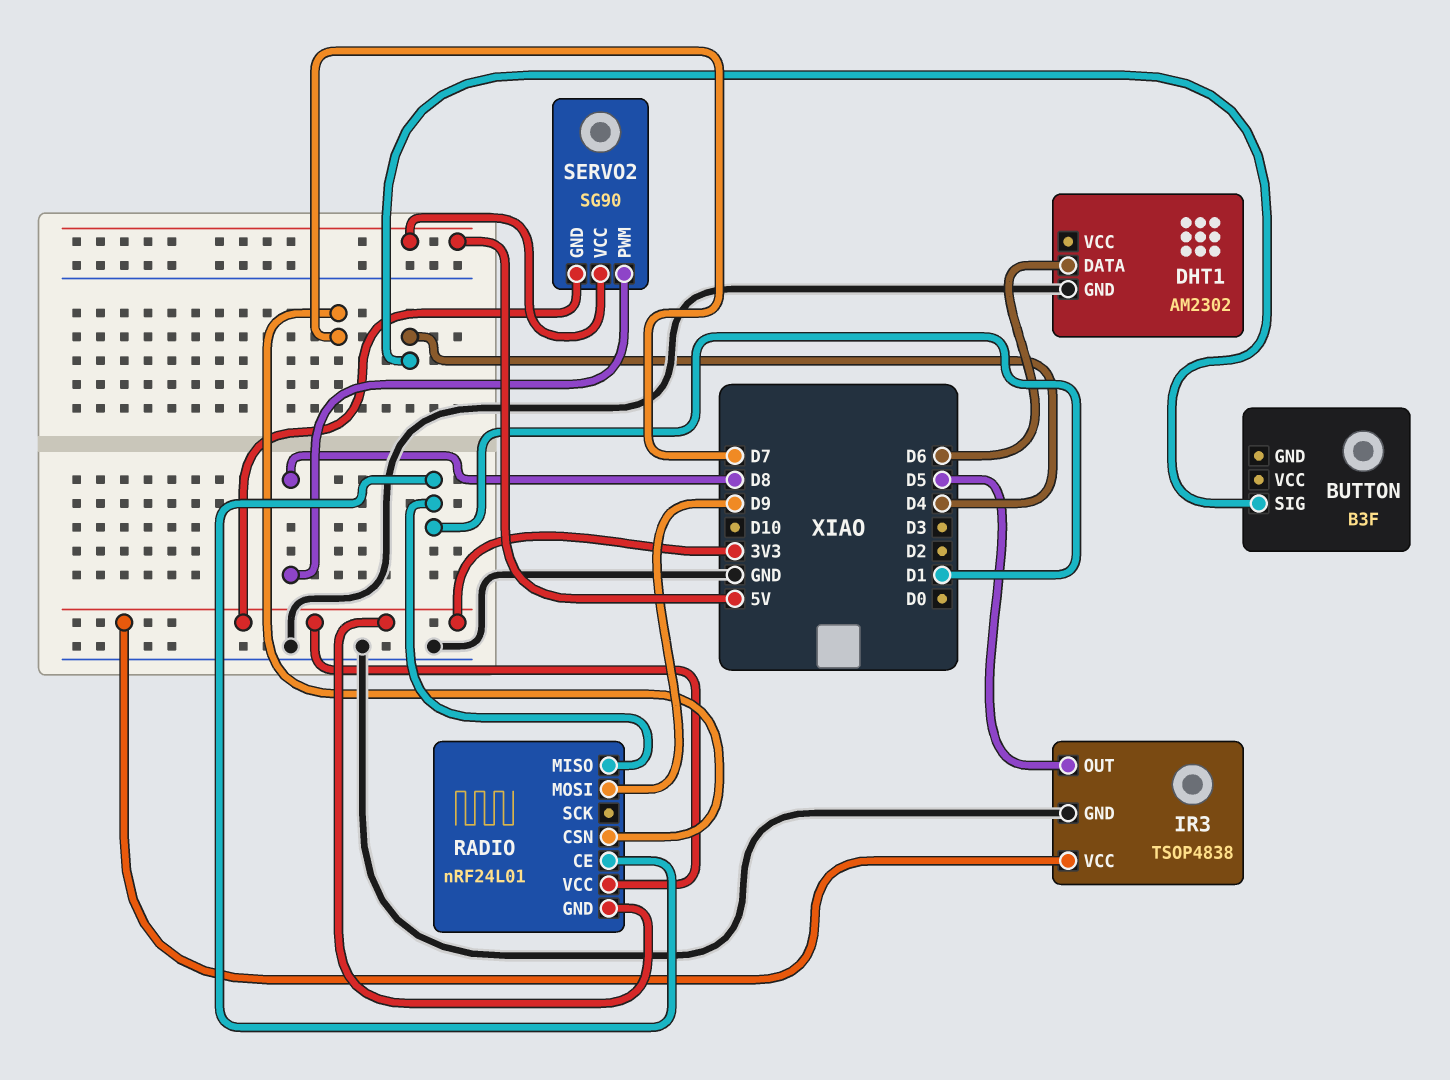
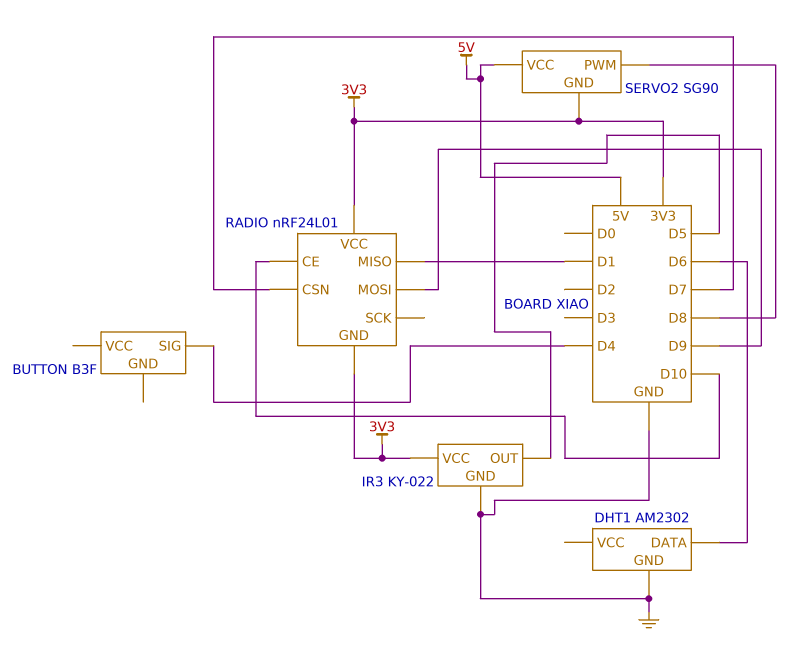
IR3: TSOP4838 -> KY-022
RADIO pin CE: D1 -> D10

